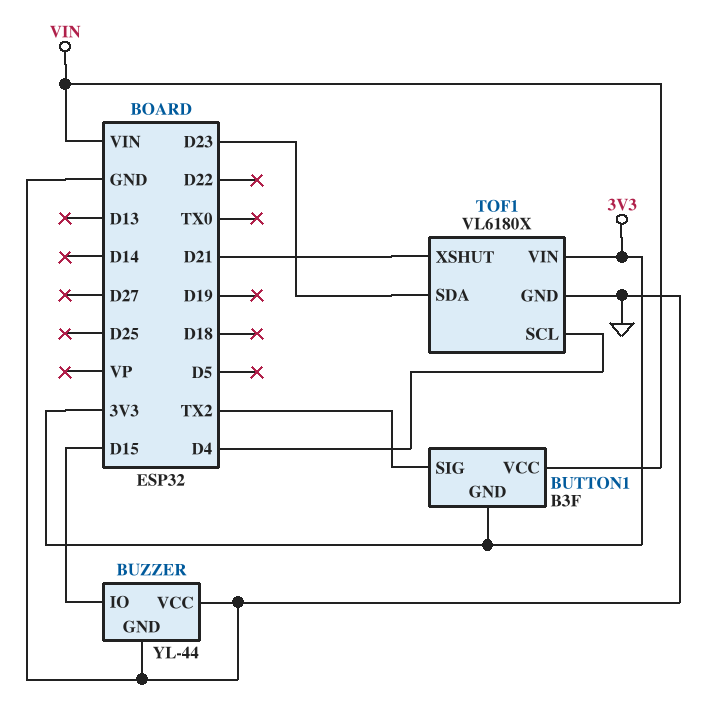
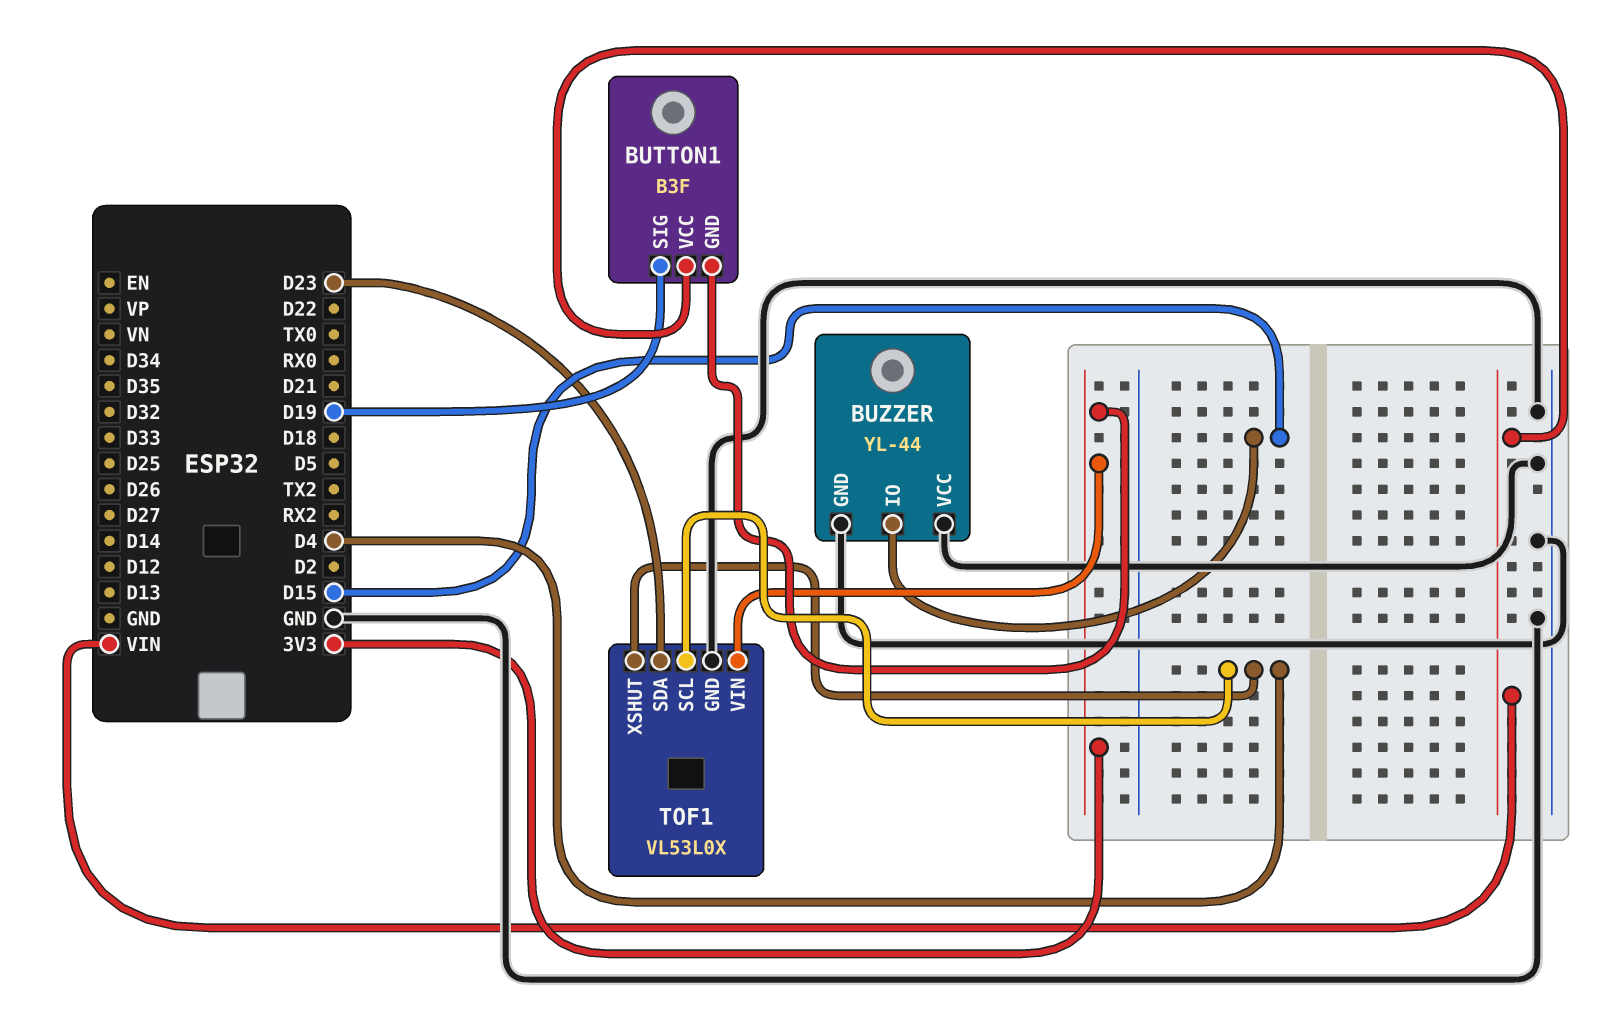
BUTTON1 pin SIG: TX2 -> D19
TOF1: VL6180X -> VL53L0X
TOF1 pin XSHUT: D21 -> D4

